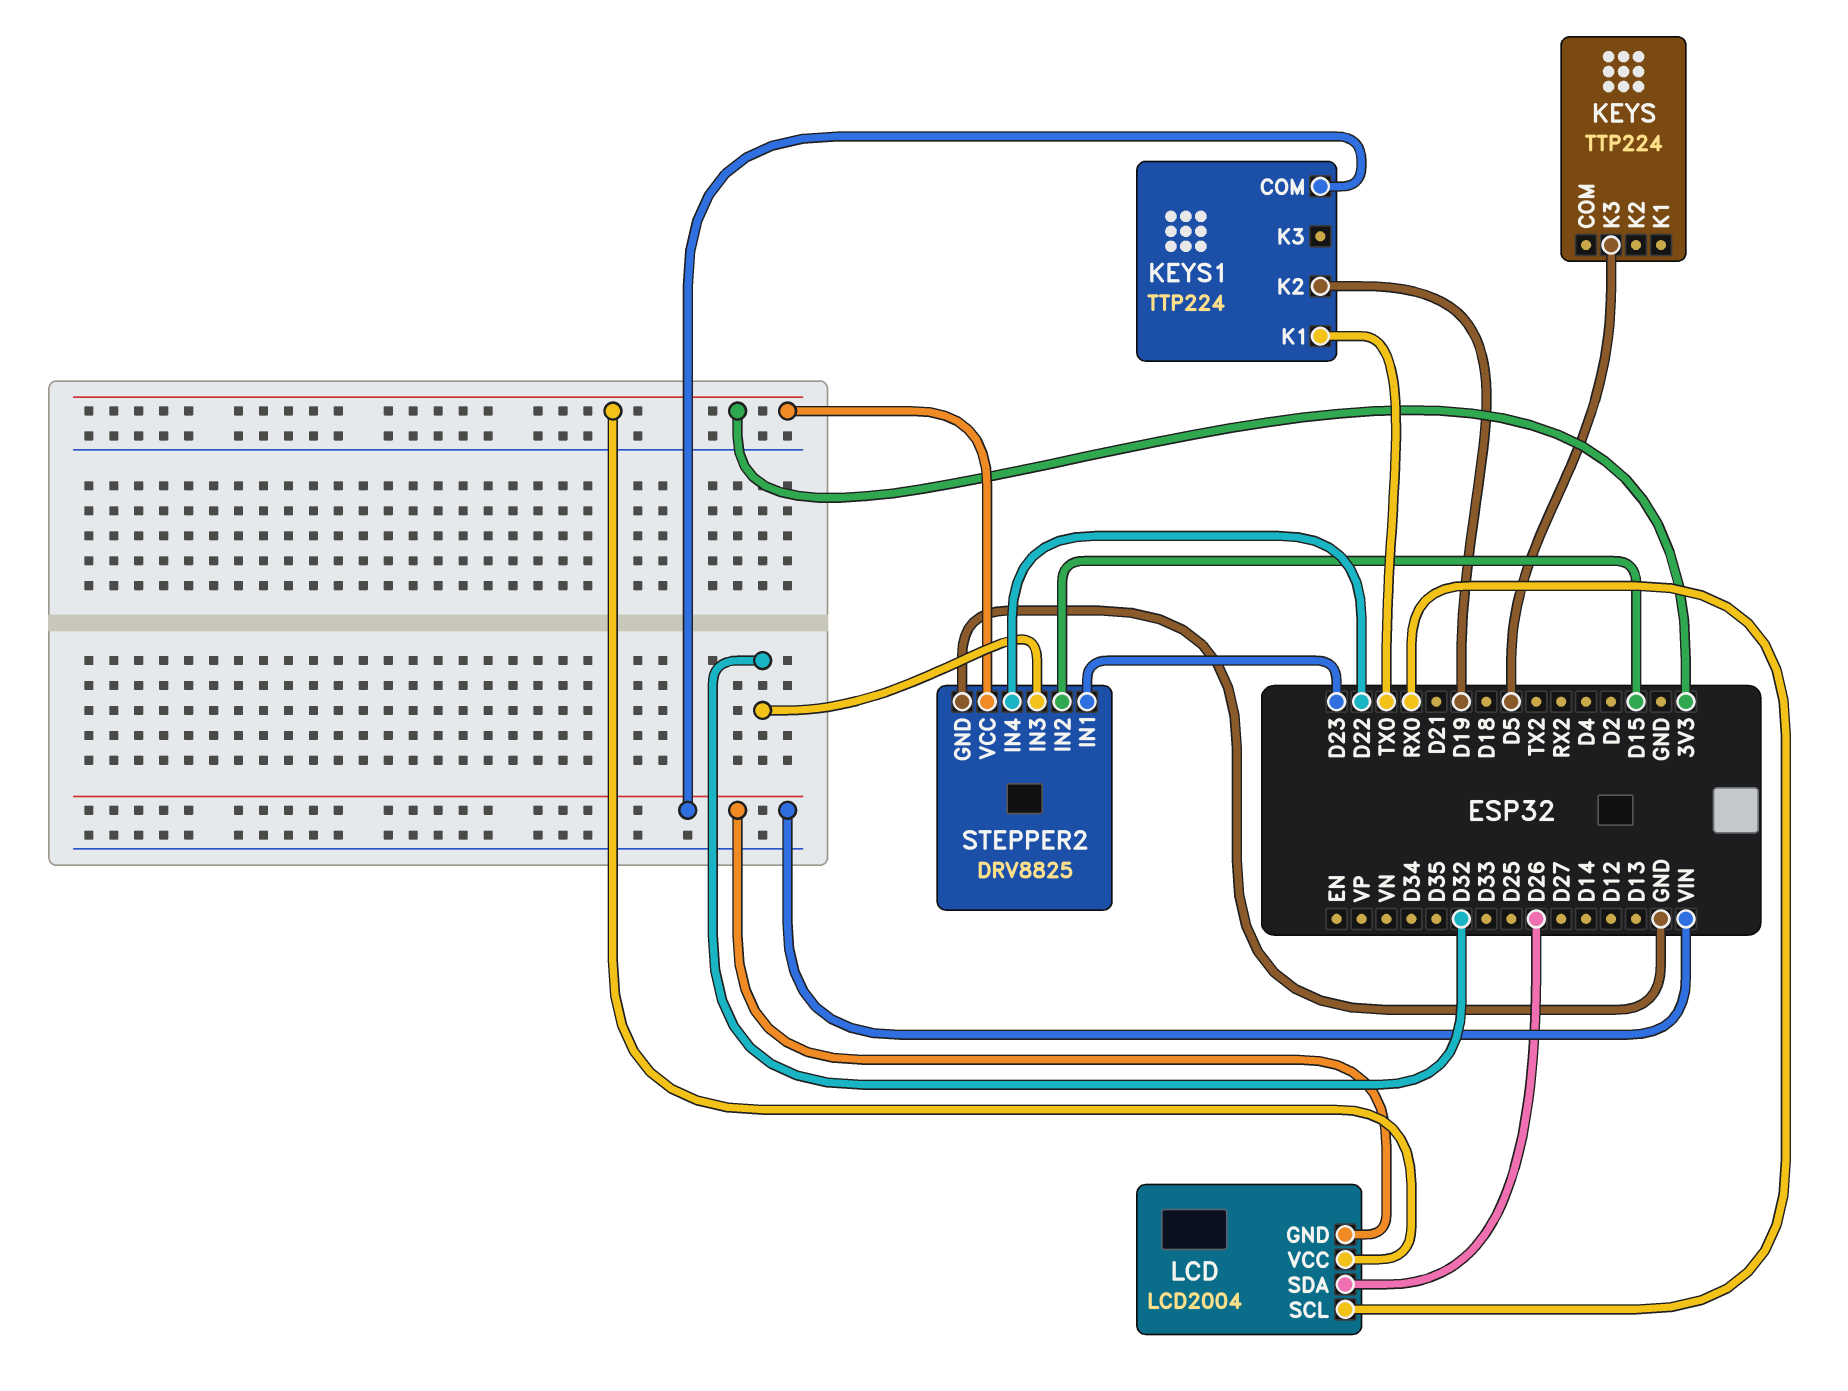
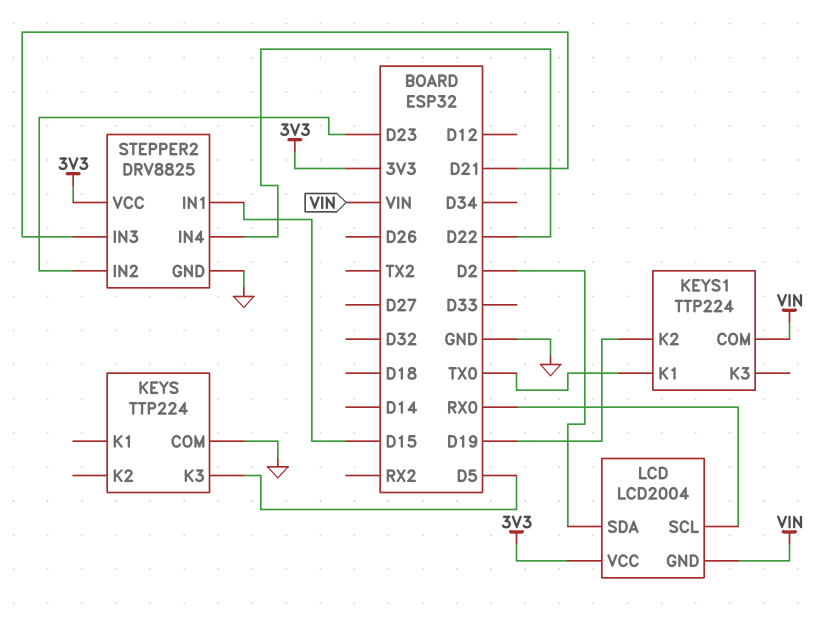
KEYS pin COM: none -> GND
LCD pin SDA: D26 -> D2
STEPPER2 pin IN1: D23 -> D15
STEPPER2 pin IN2: D15 -> D23
STEPPER2 pin IN3: D32 -> D21

